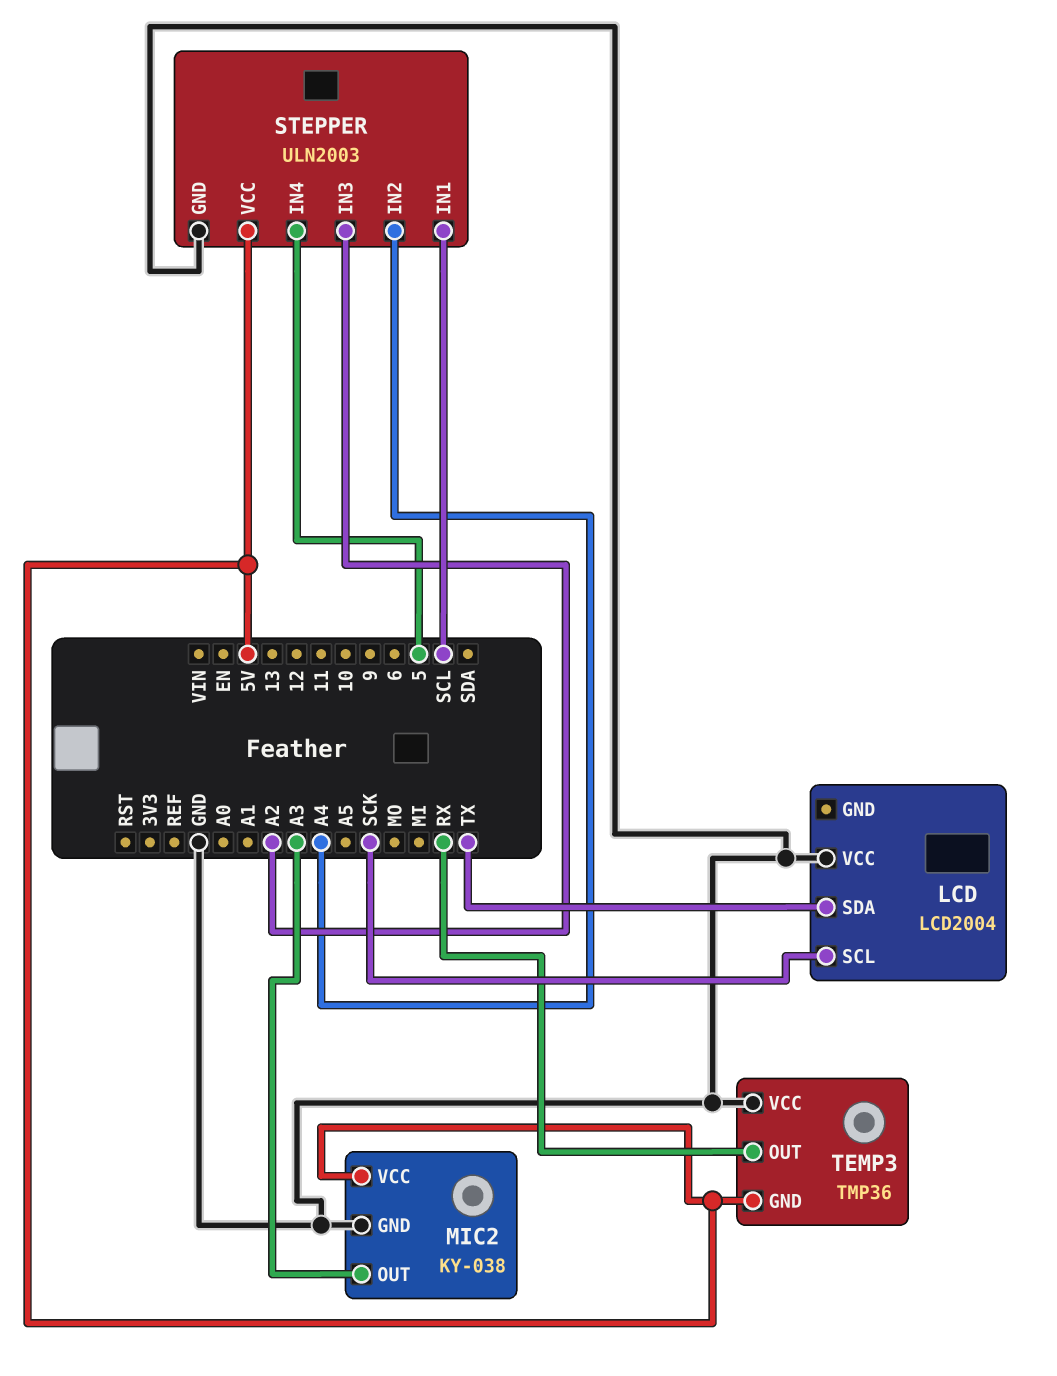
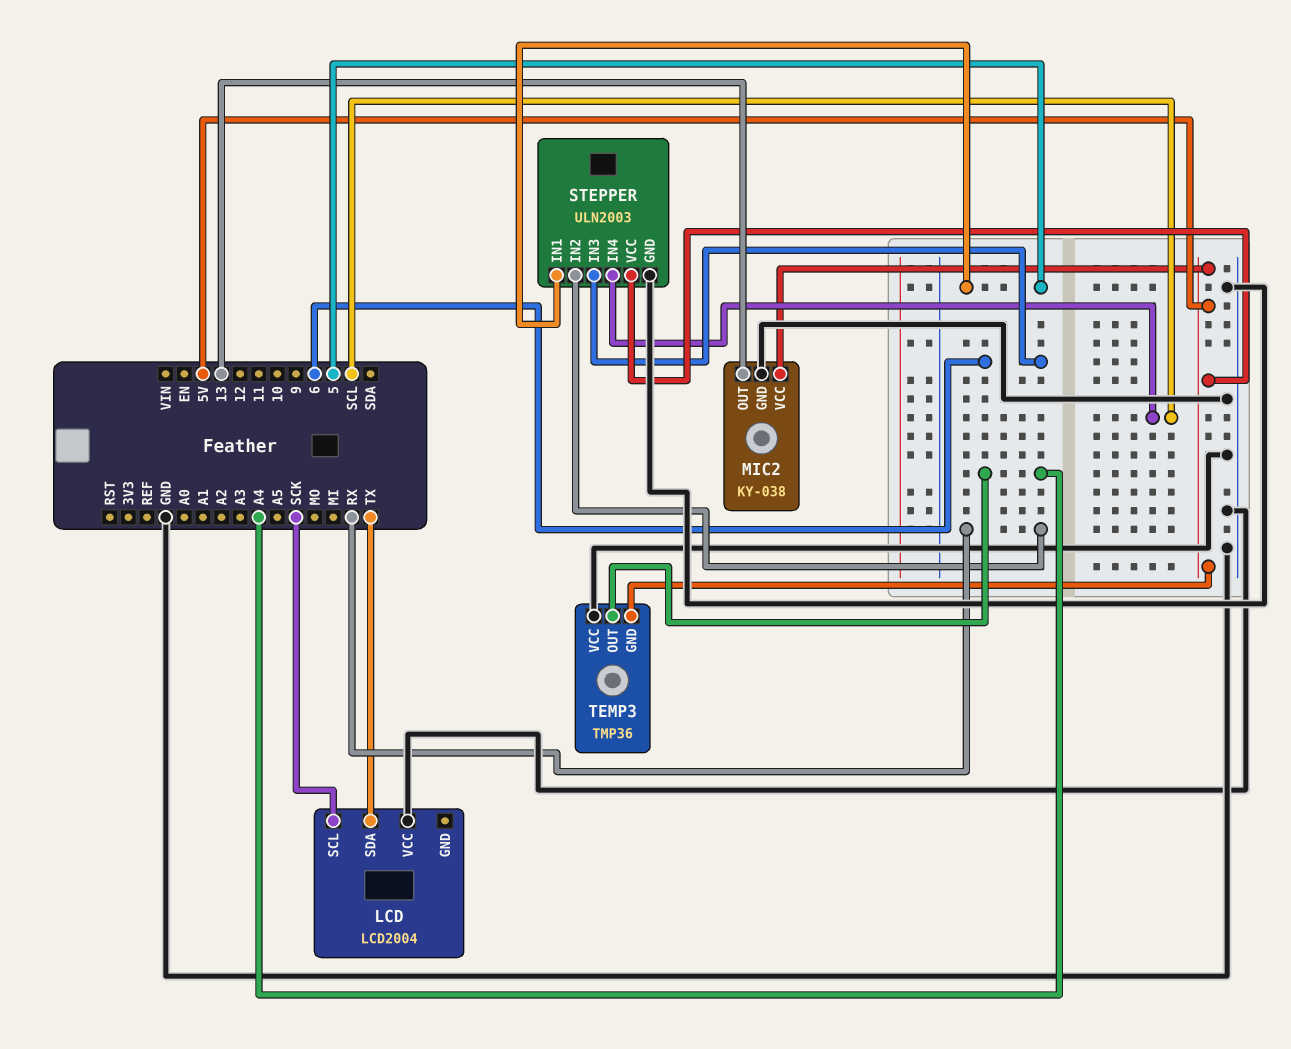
MIC2 pin OUT: A3 -> 13
STEPPER pin IN1: SCL -> 5
STEPPER pin IN2: A4 -> RX
STEPPER pin IN3: A2 -> 6
STEPPER pin IN4: 5 -> SCL
TEMP3 pin OUT: RX -> A4

